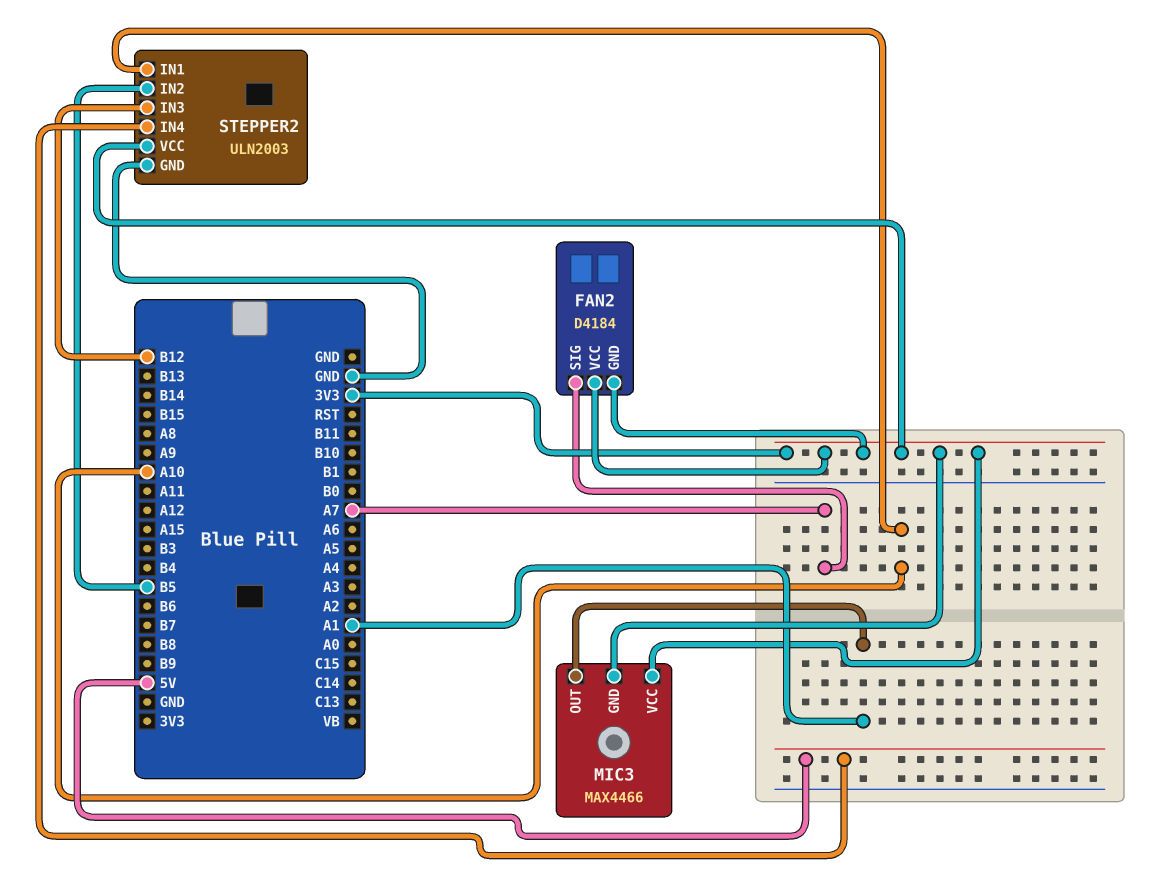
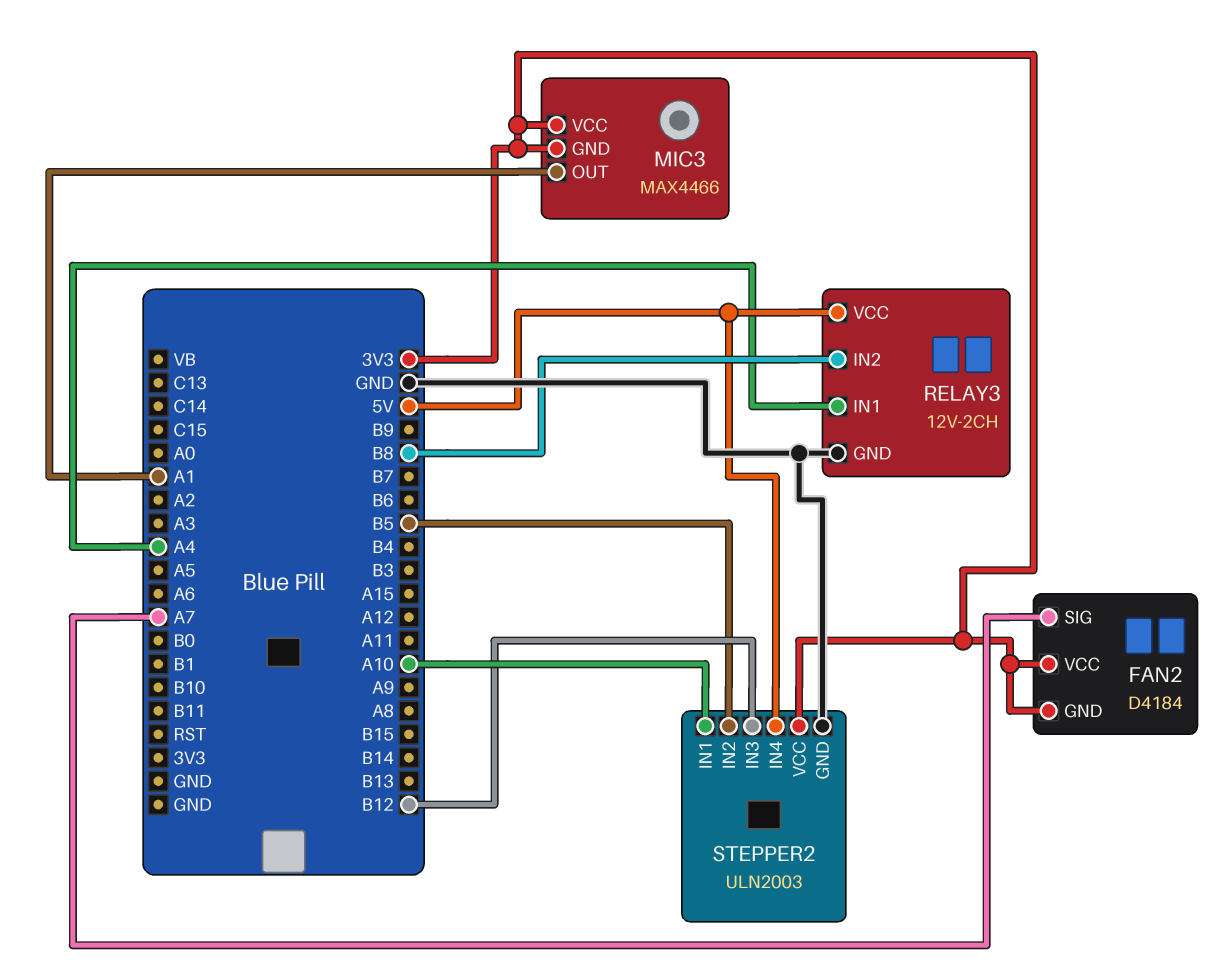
RELAY3: none -> 12V-2CH
RELAY3 pin GND: none -> GND
RELAY3 pin IN1: none -> A4
RELAY3 pin IN2: none -> B8
RELAY3 pin VCC: none -> 5V

